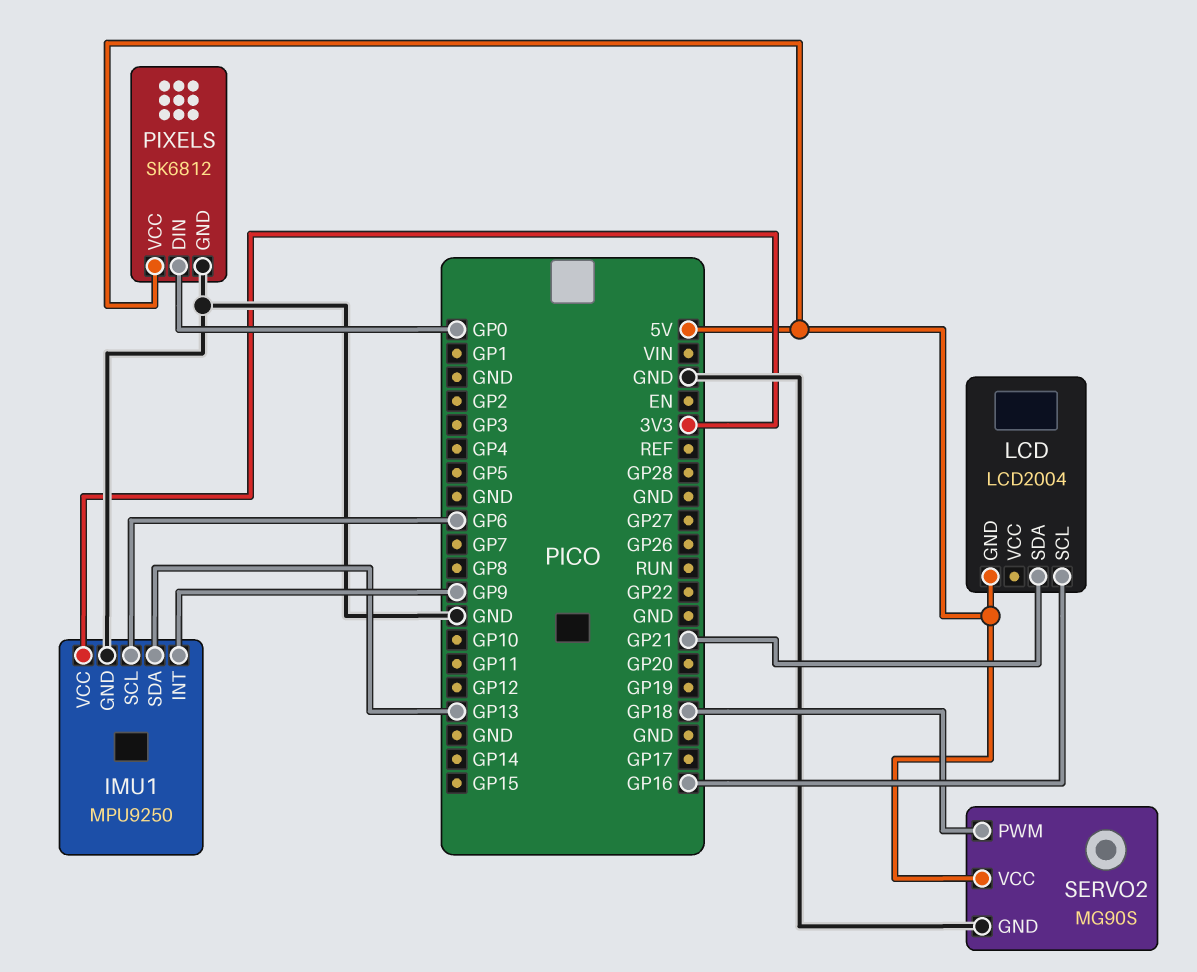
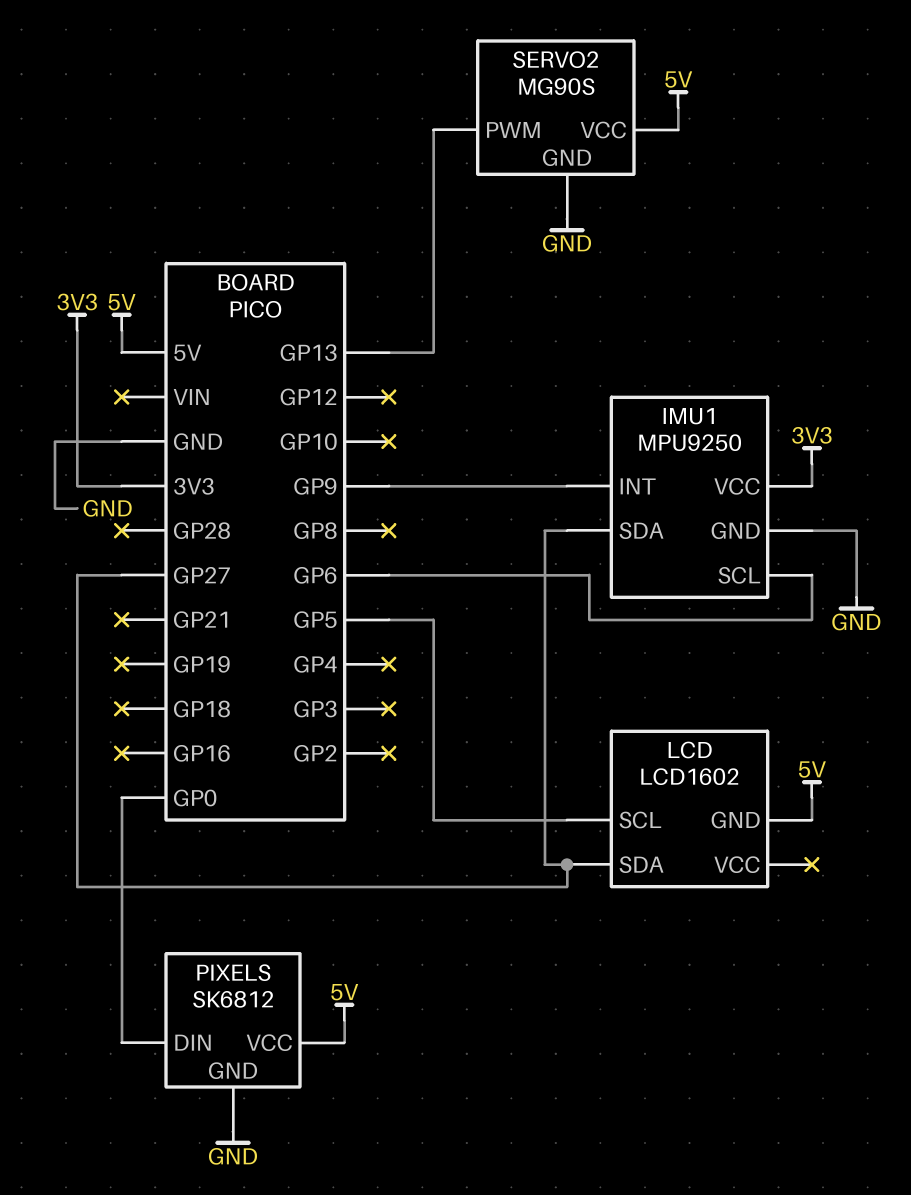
IMU1 pin SDA: GP13 -> GP27
LCD: LCD2004 -> LCD1602
LCD pin SCL: GP16 -> GP5
LCD pin SDA: GP21 -> GP27
SERVO2 pin PWM: GP18 -> GP13

